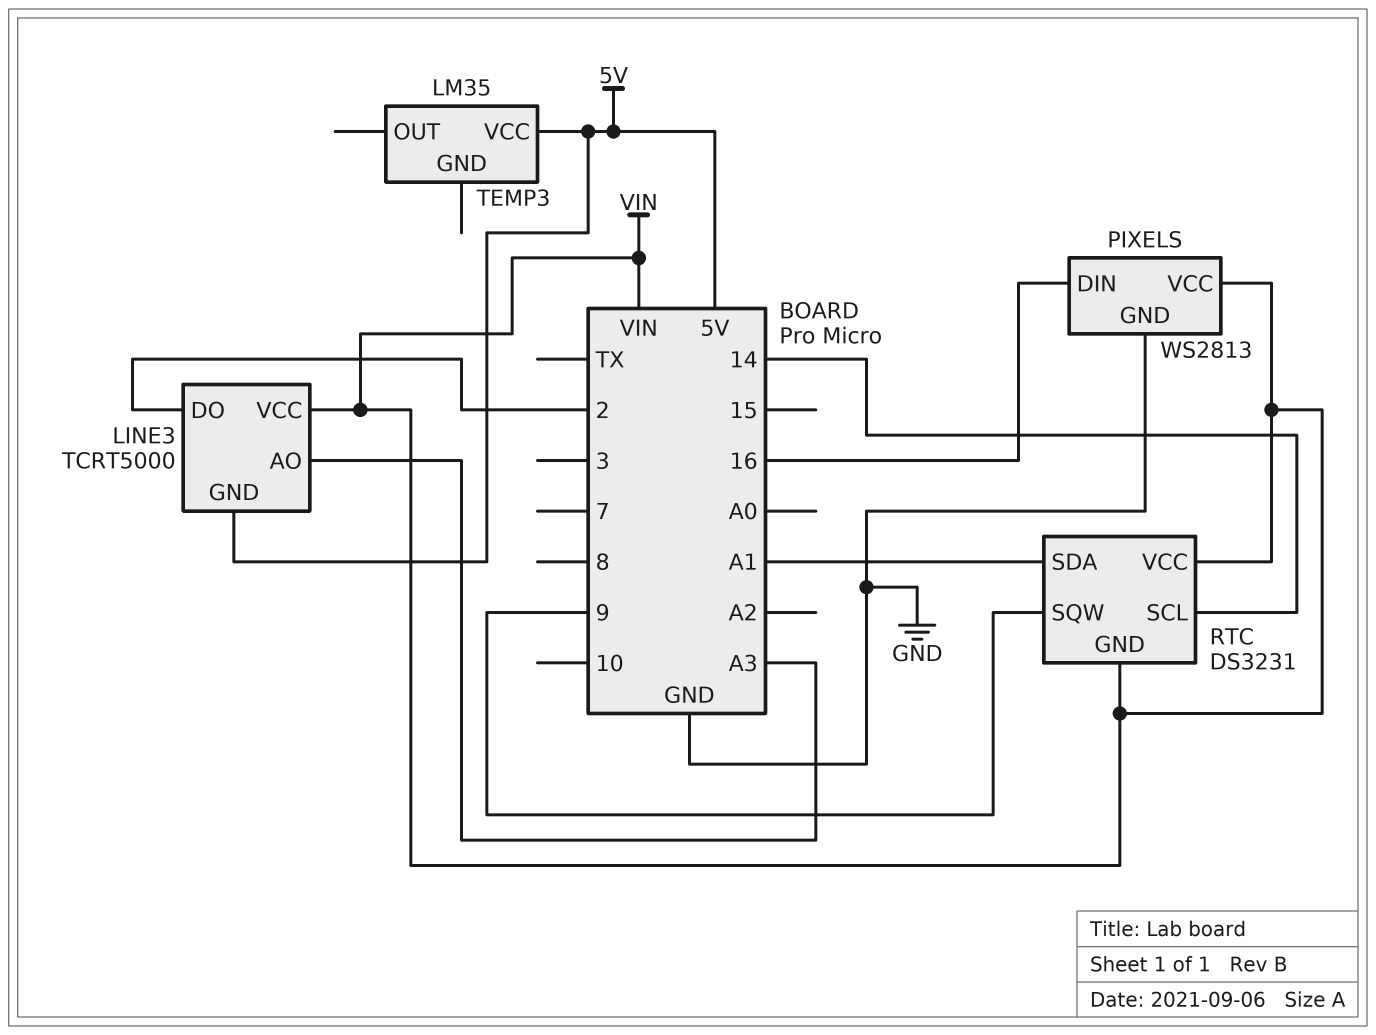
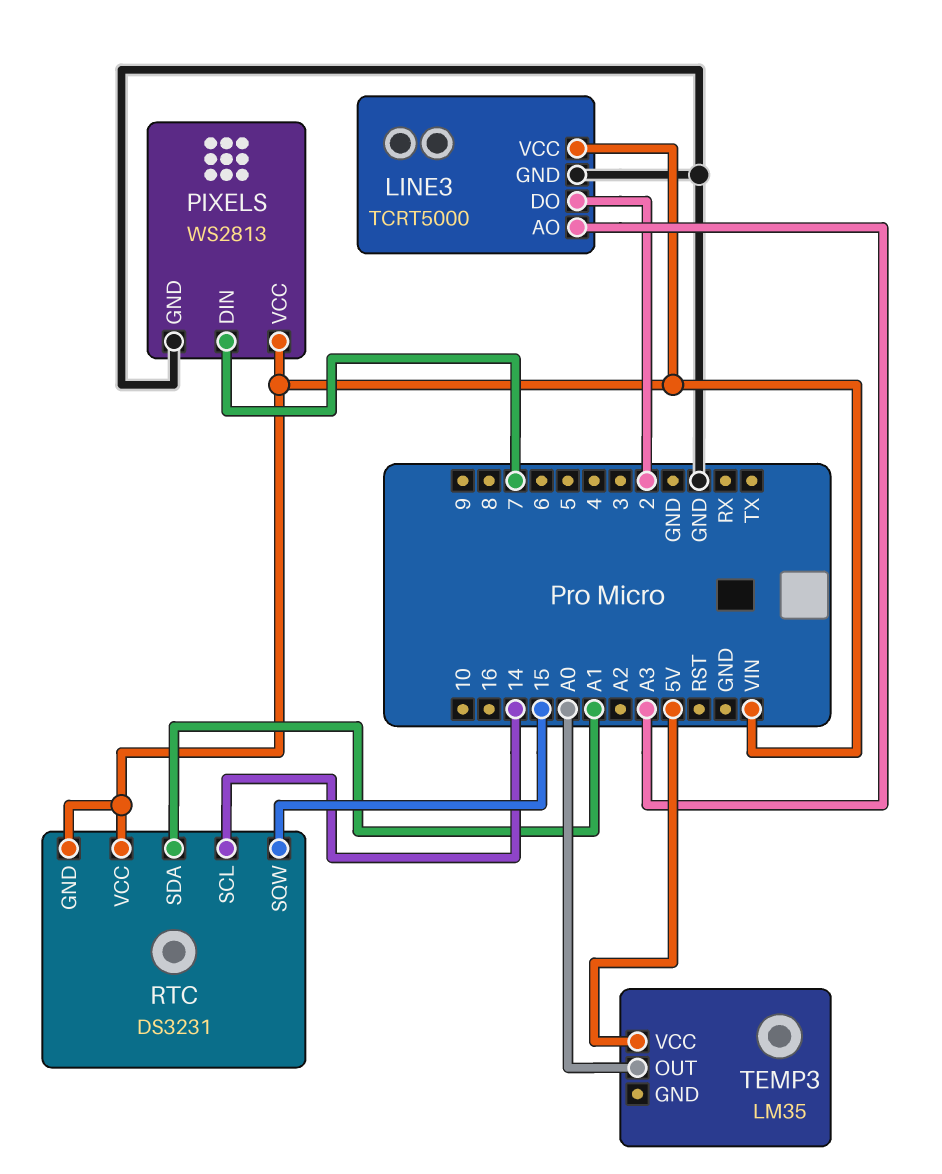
LINE3 pin GND: 5V -> GND
PIXELS pin DIN: 16 -> 7
RTC pin SQW: 9 -> 15
TEMP3 pin OUT: none -> A0

